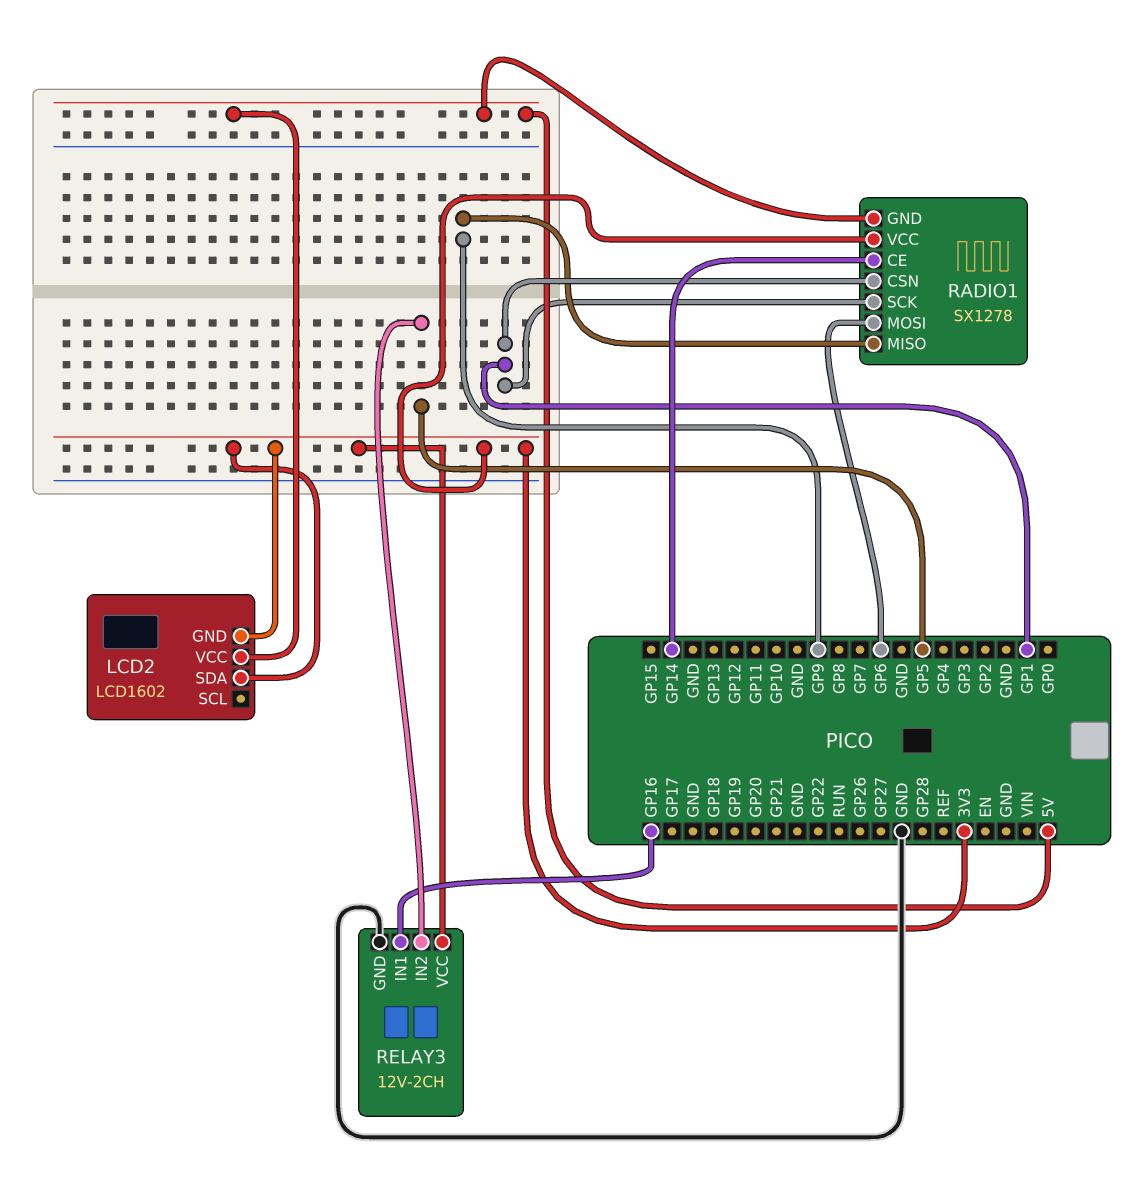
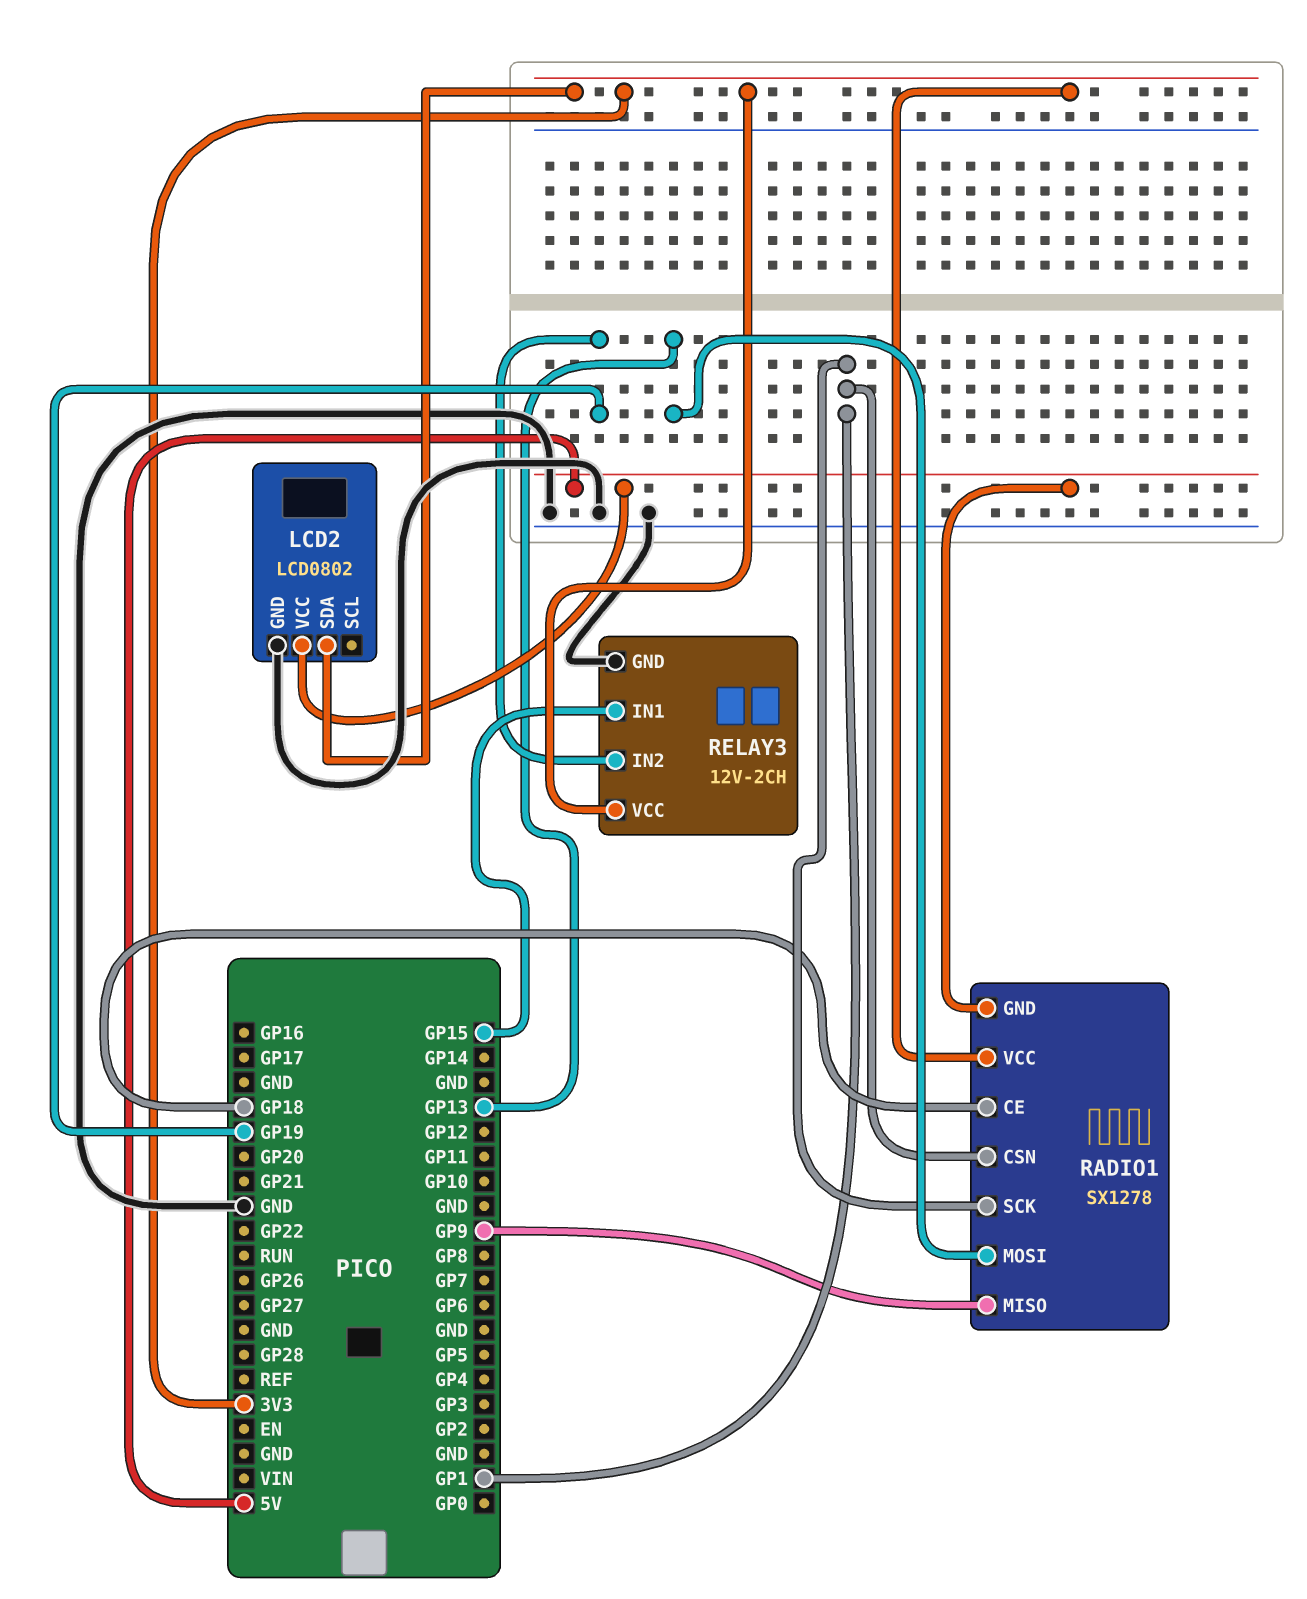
LCD2: LCD1602 -> LCD0802
LCD2 pin GND: 3V3 -> GND
RADIO1 pin CE: GP14 -> GP18
RADIO1 pin MOSI: GP6 -> GP13
RELAY3 pin IN1: GP16 -> GP15
RELAY3 pin IN2: GP5 -> GP19

